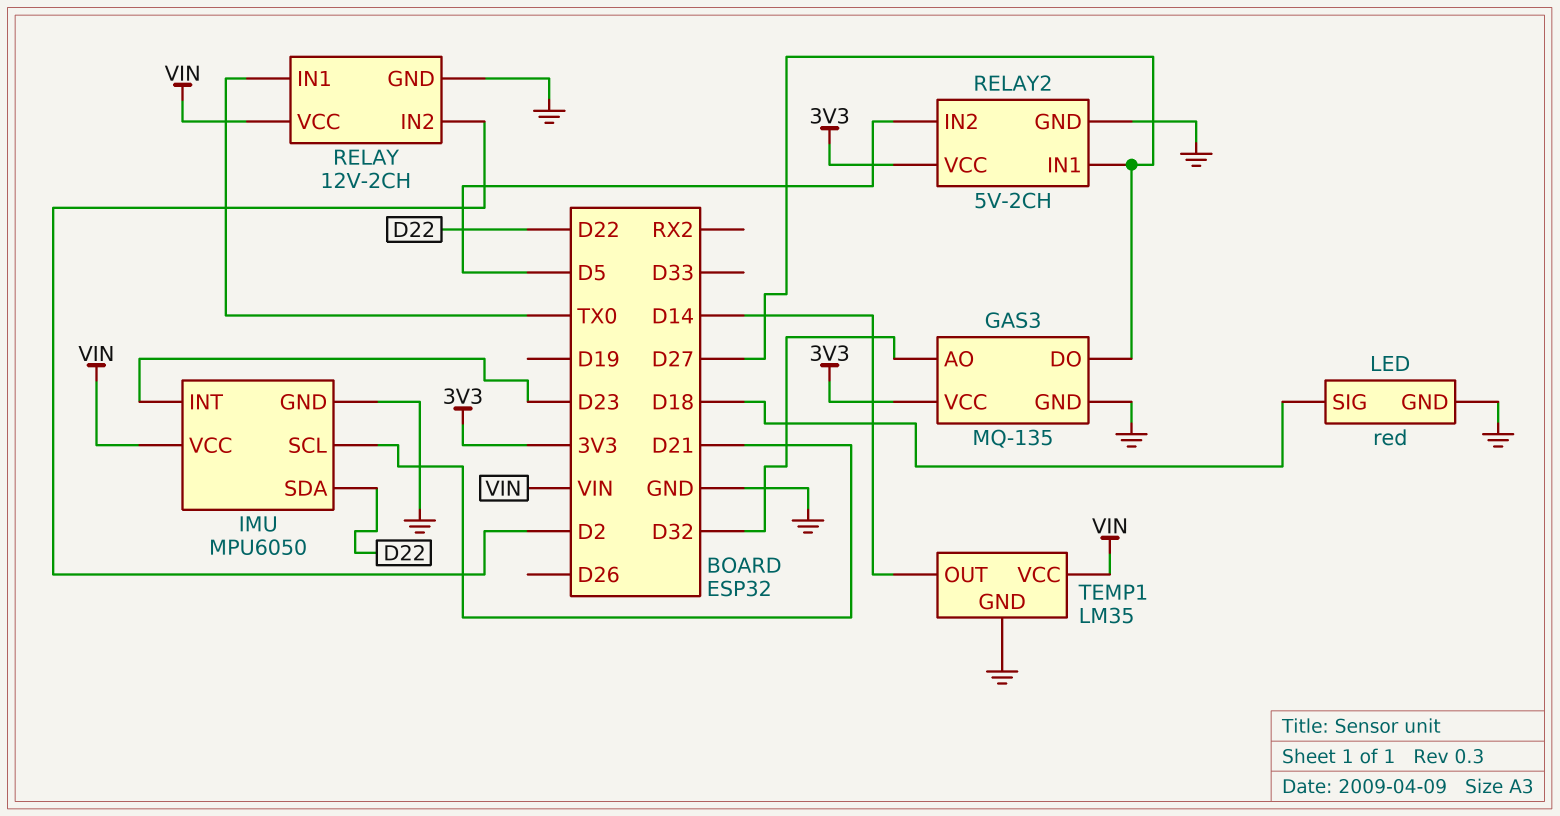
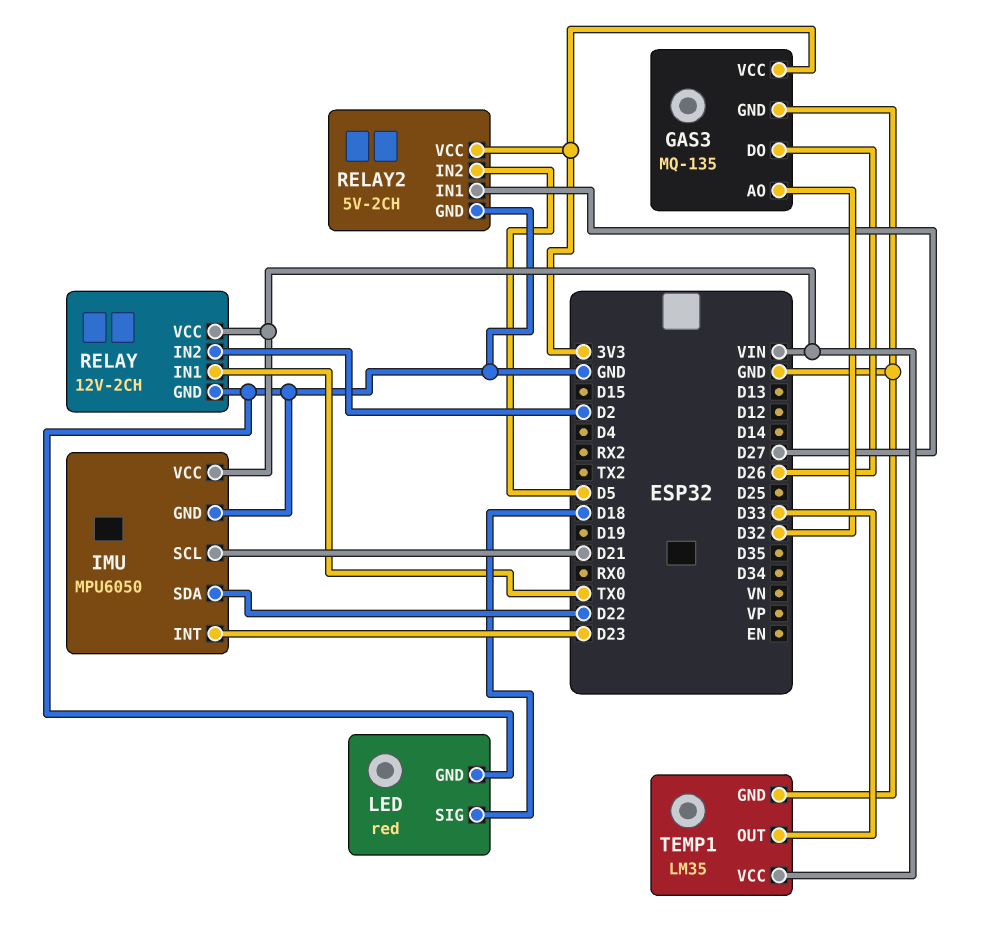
GAS3 pin DO: D27 -> D26
TEMP1 pin OUT: D14 -> D33

